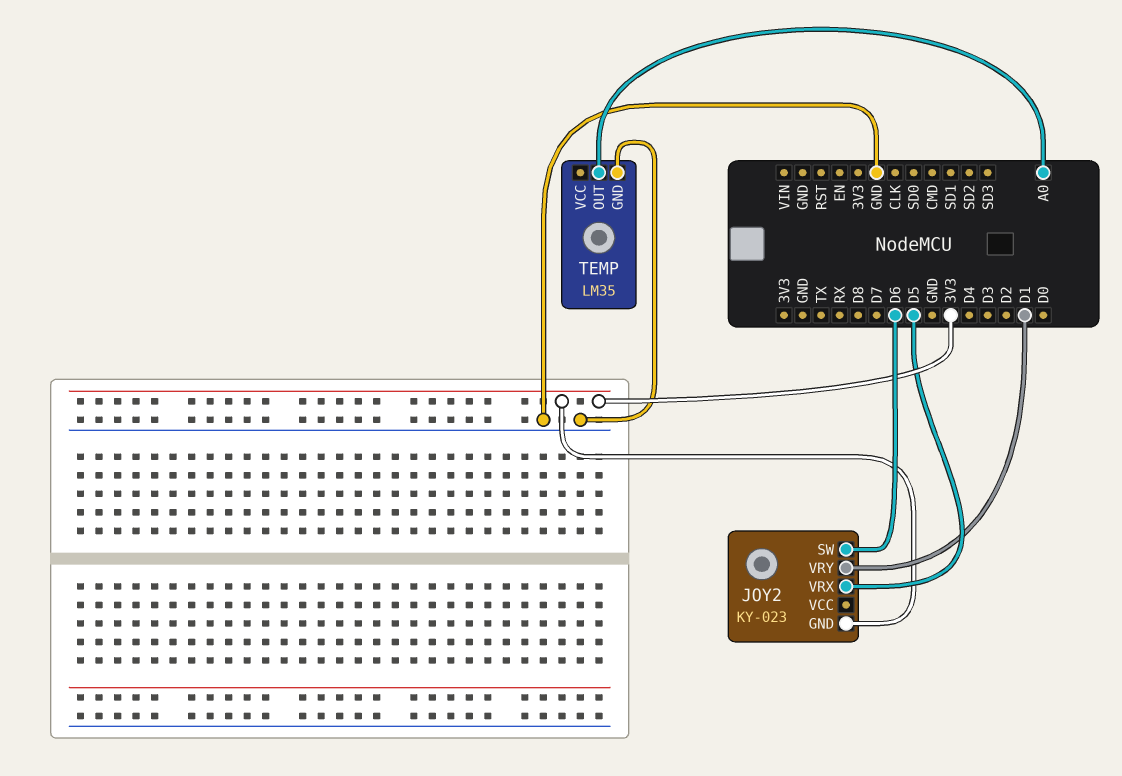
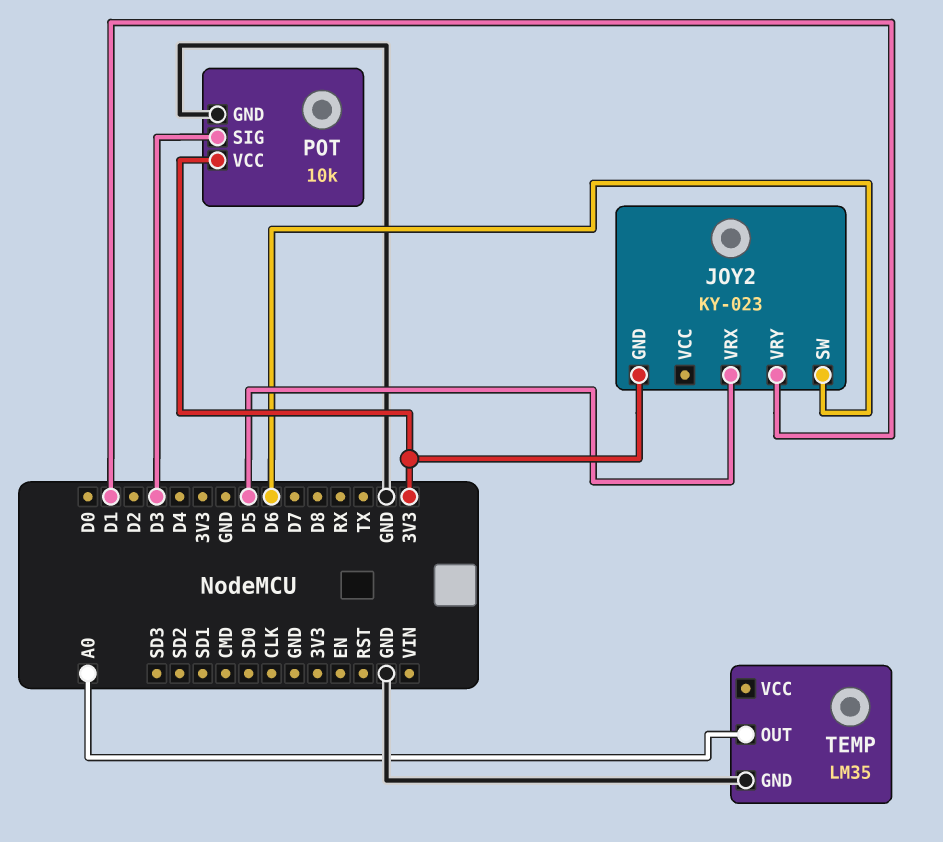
POT: none -> 10k
POT pin GND: none -> GND
POT pin SIG: none -> D3
POT pin VCC: none -> 3V3

